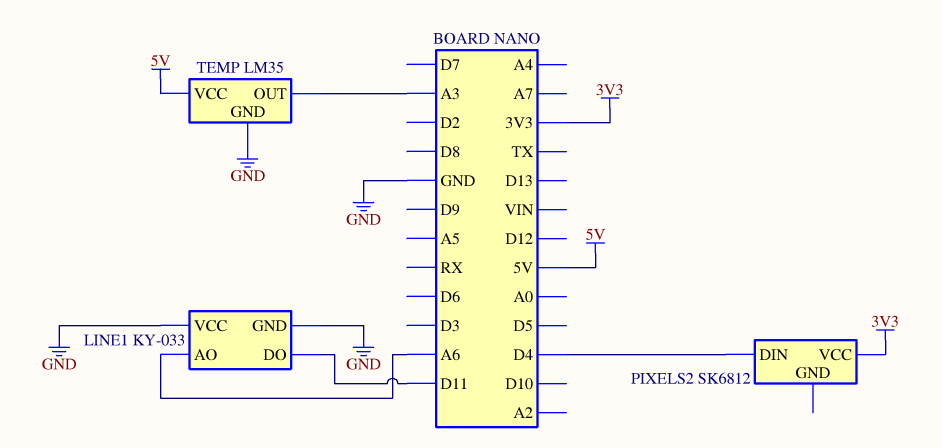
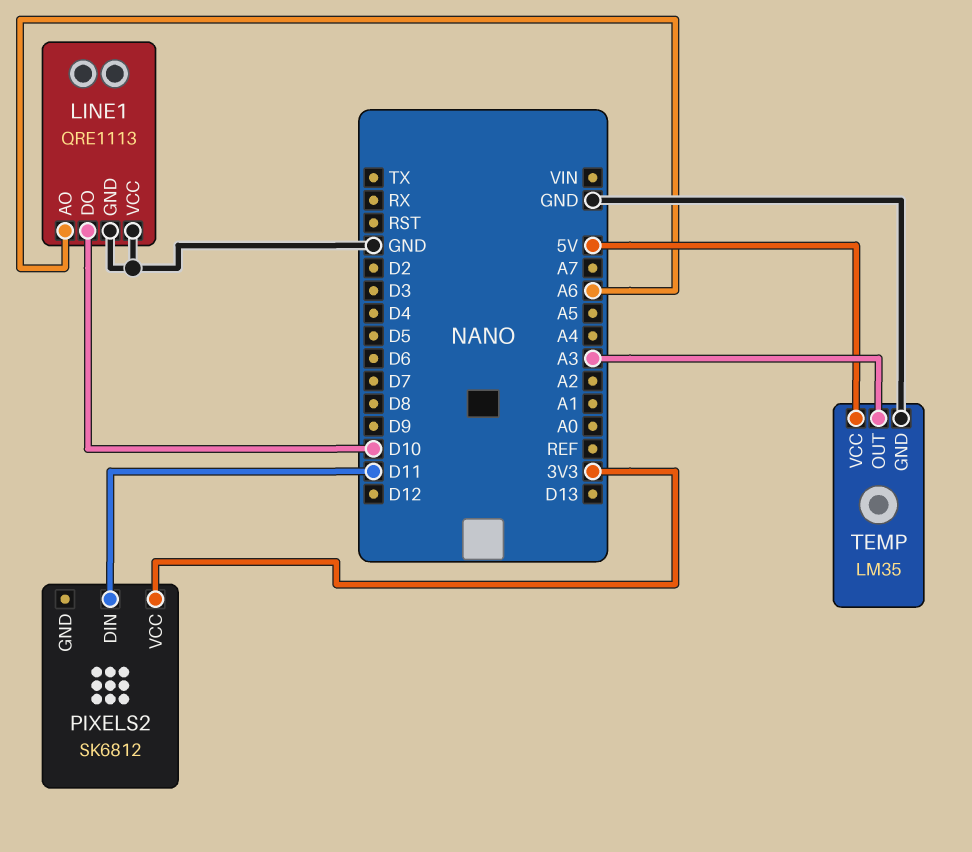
LINE1: KY-033 -> QRE1113
LINE1 pin DO: D11 -> D10
PIXELS2 pin DIN: D4 -> D11

